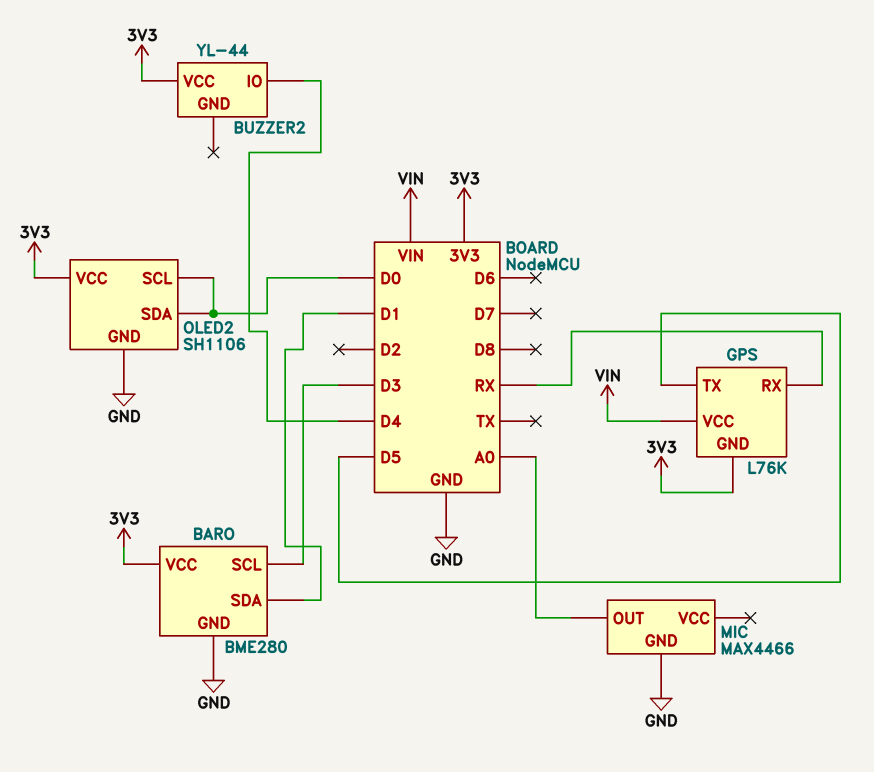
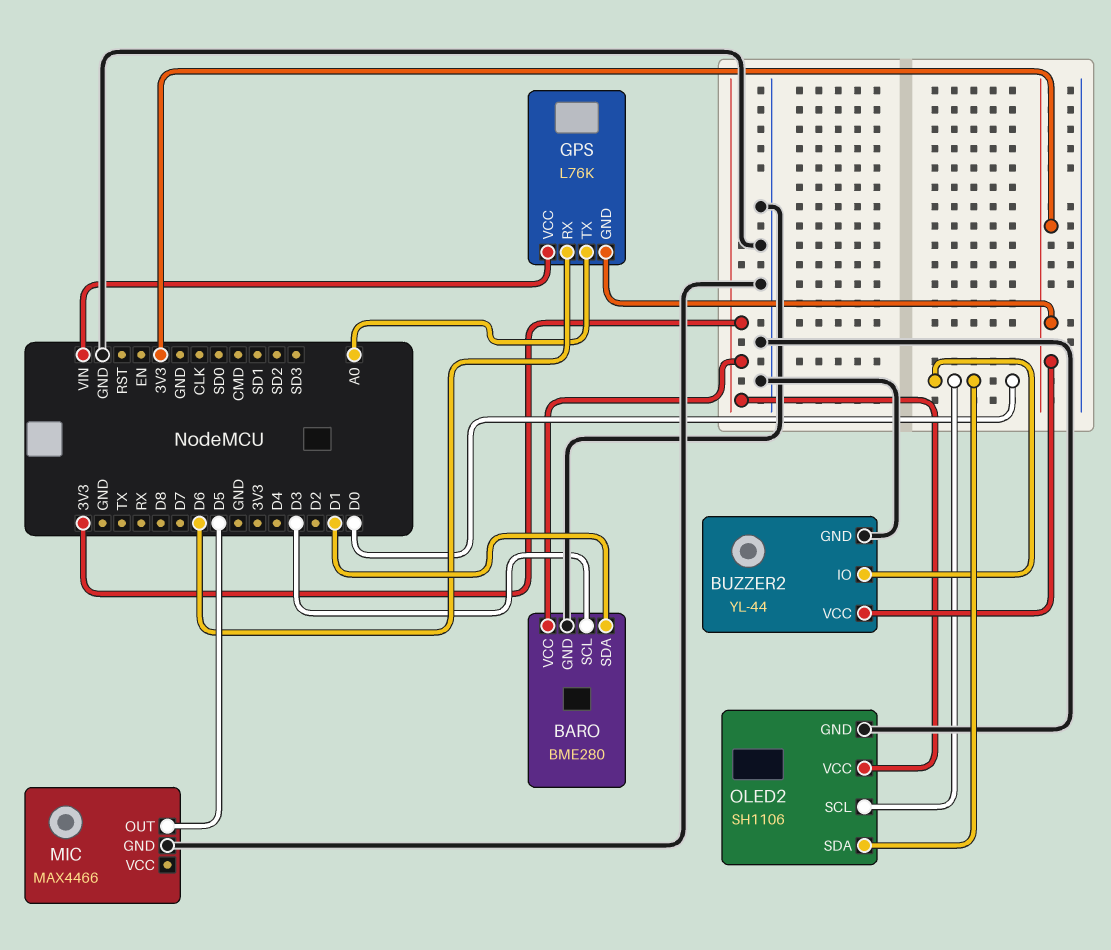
BUZZER2 pin GND: none -> GND
BUZZER2 pin IO: D4 -> D0
GPS pin RX: RX -> D6
GPS pin TX: D5 -> A0
MIC pin OUT: A0 -> D5

